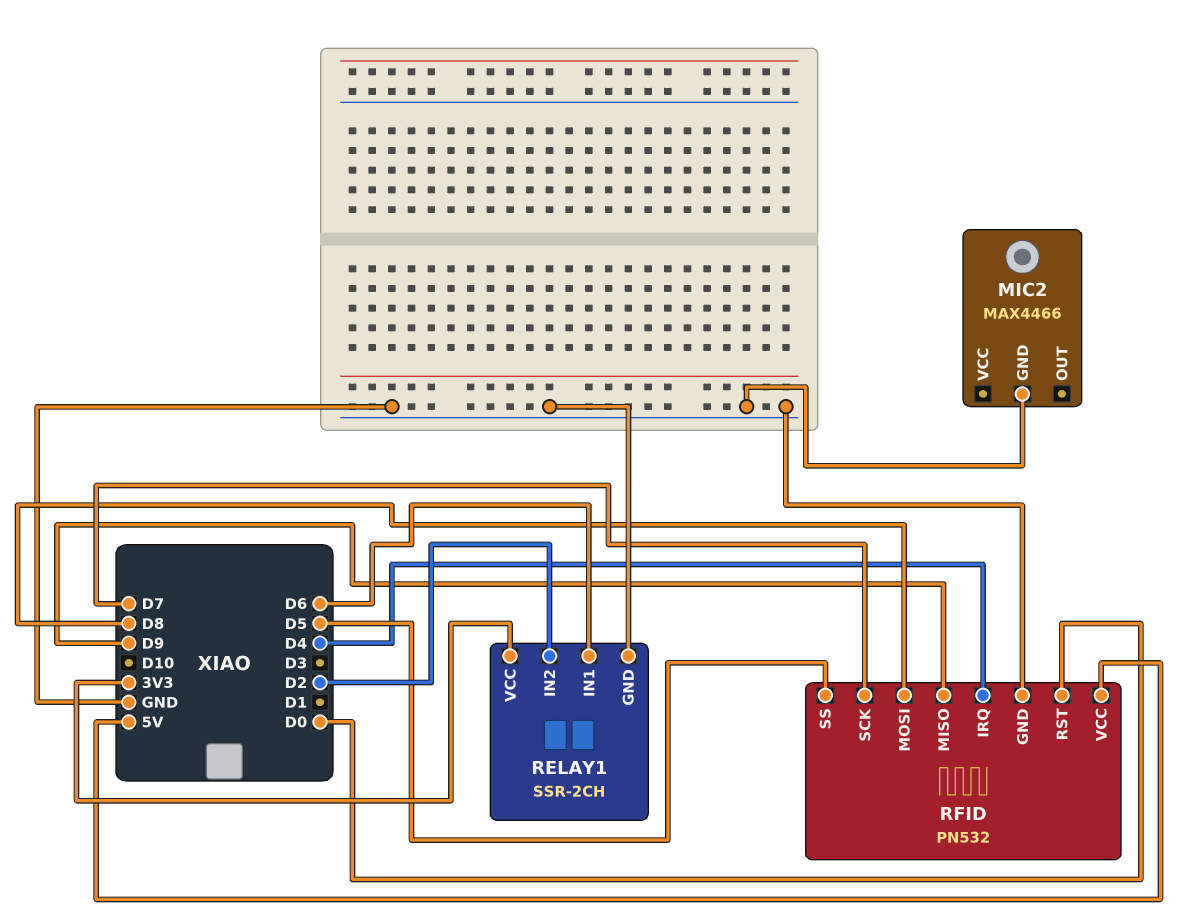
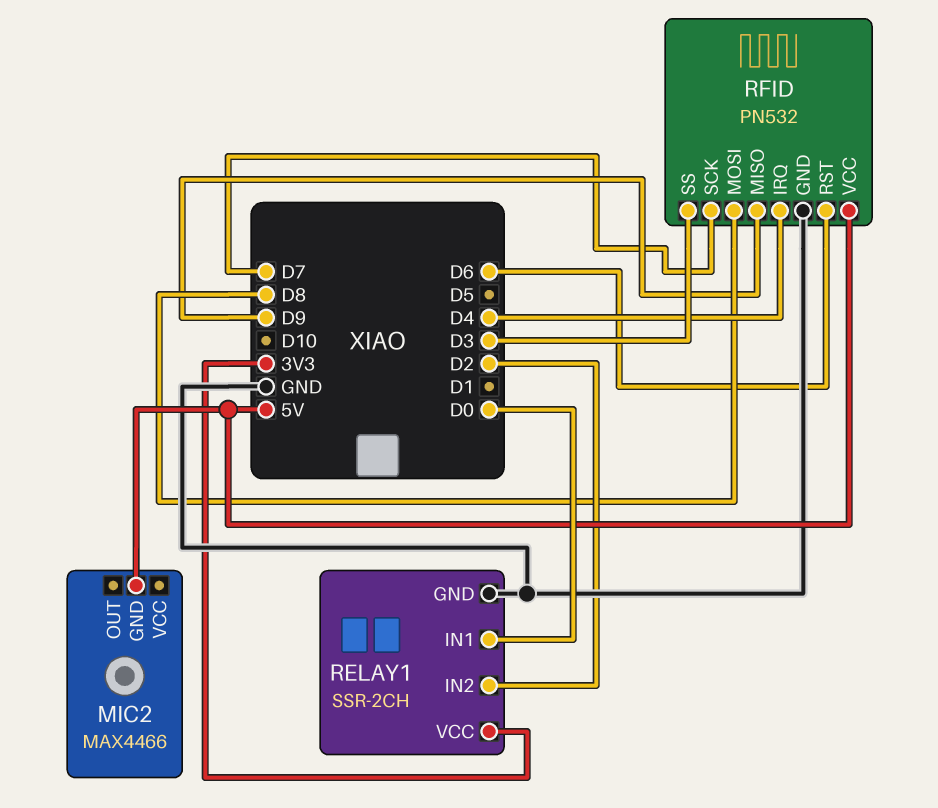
MIC2 pin GND: GND -> 5V
RELAY1 pin IN1: D6 -> D0
RFID pin RST: D0 -> D6
RFID pin SS: D5 -> D3

